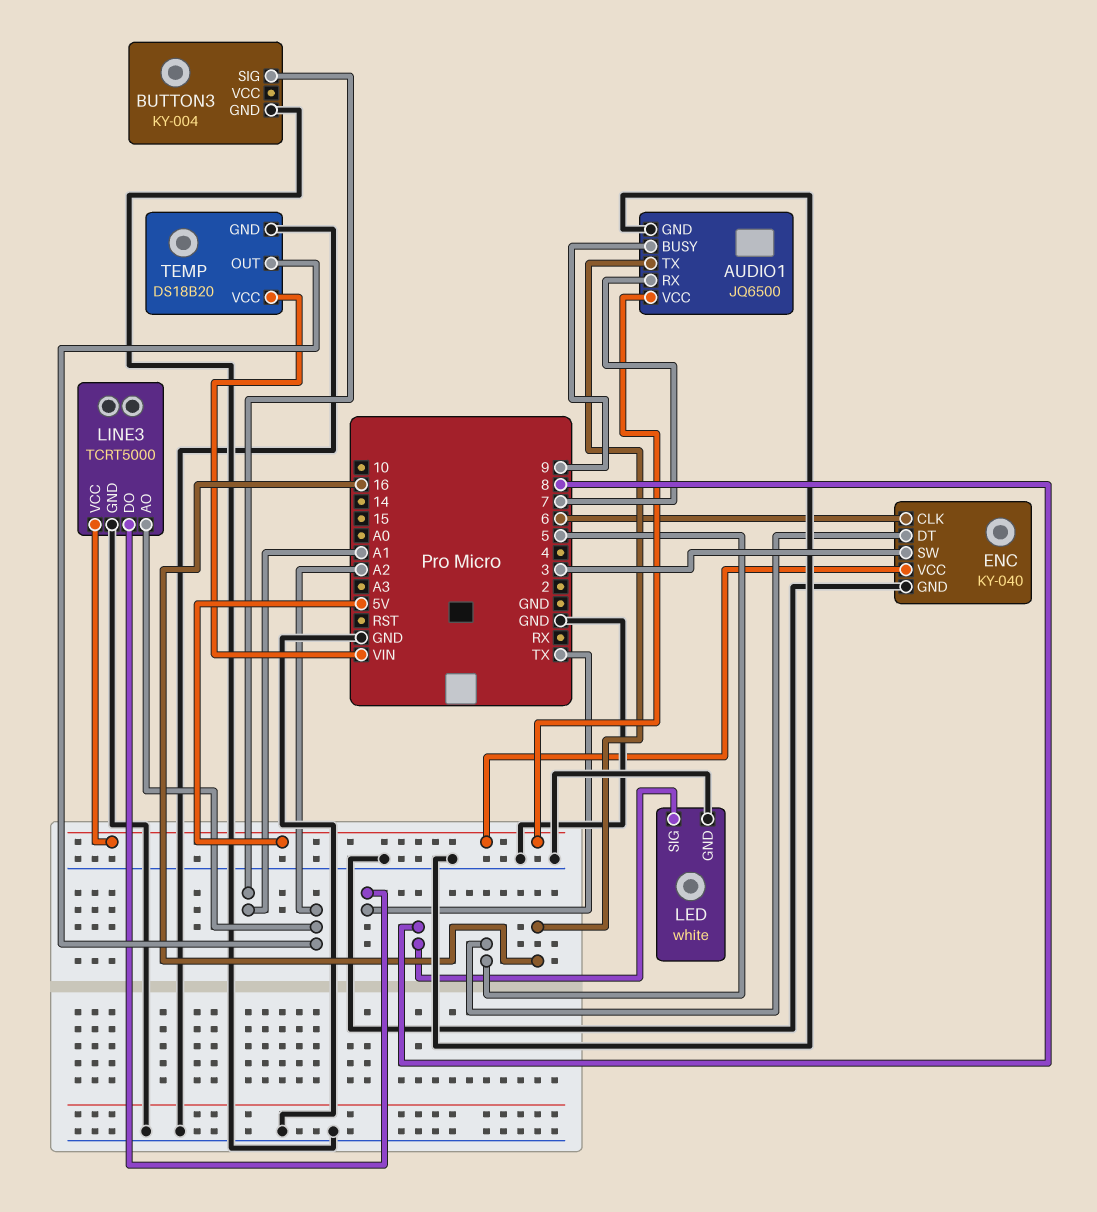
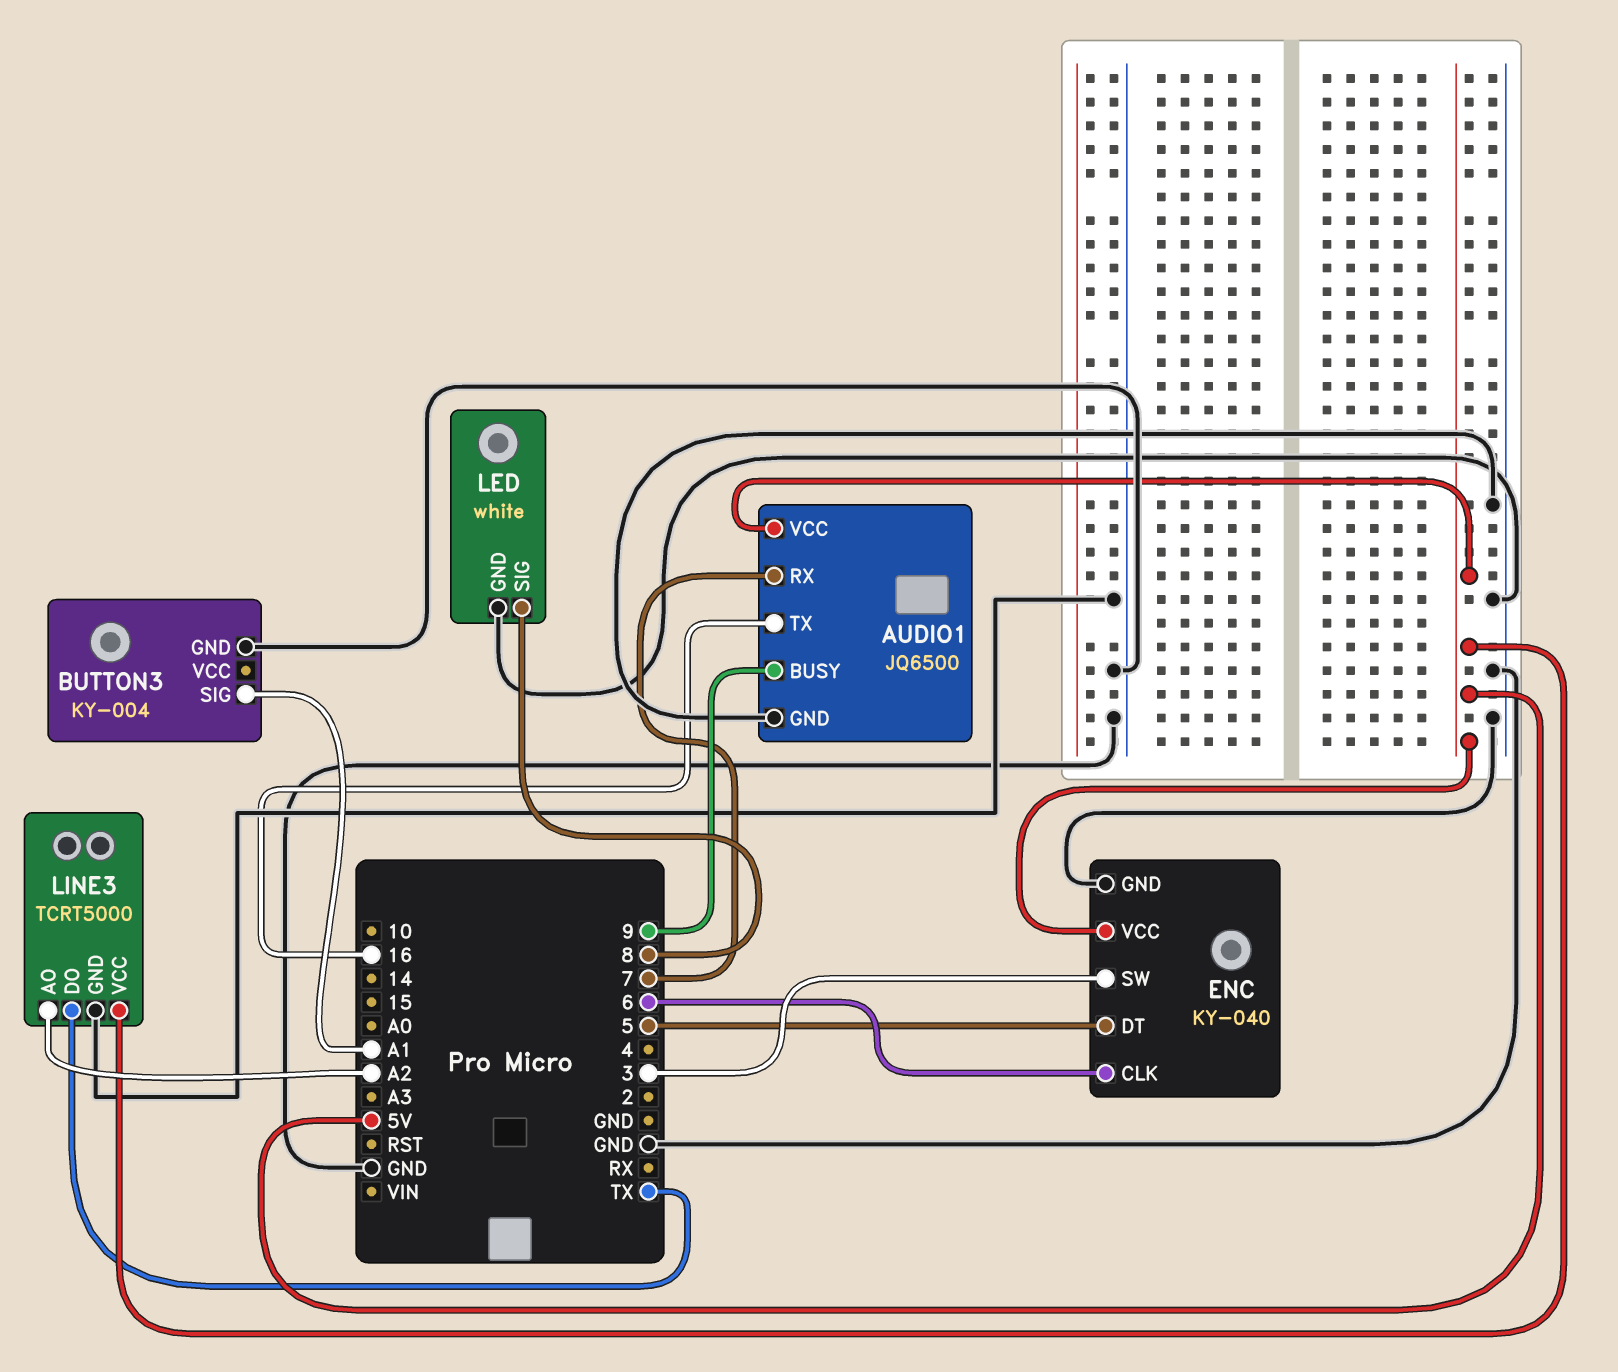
TEMP: DS18B20 -> none
TEMP pin GND: GND -> none
TEMP pin OUT: A2 -> none
TEMP pin VCC: VIN -> none

